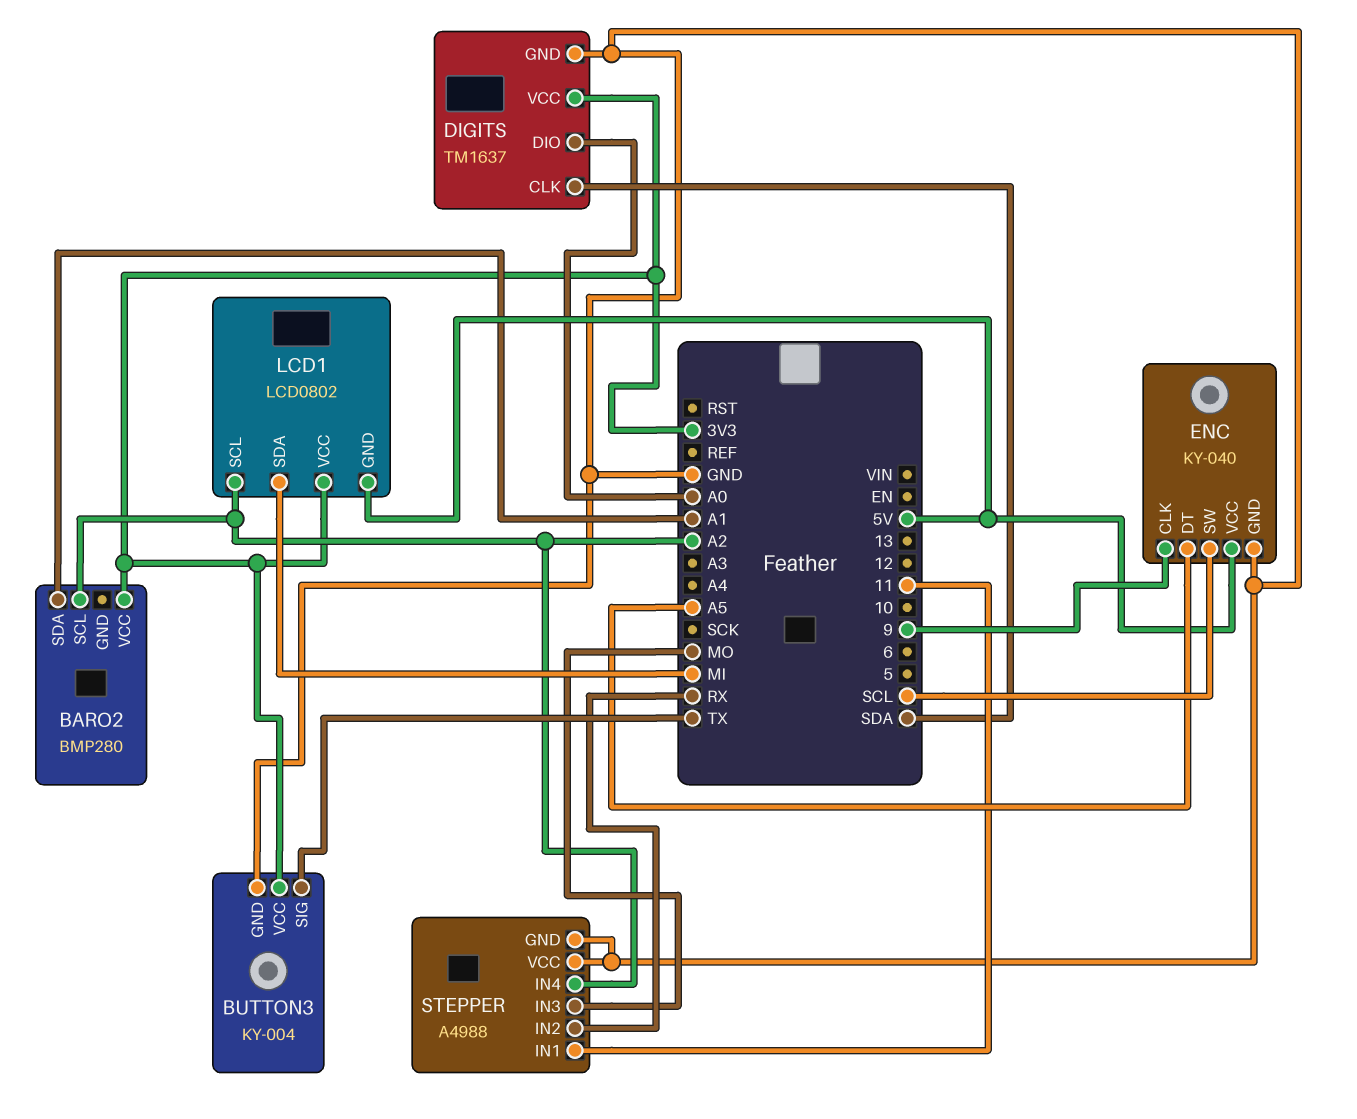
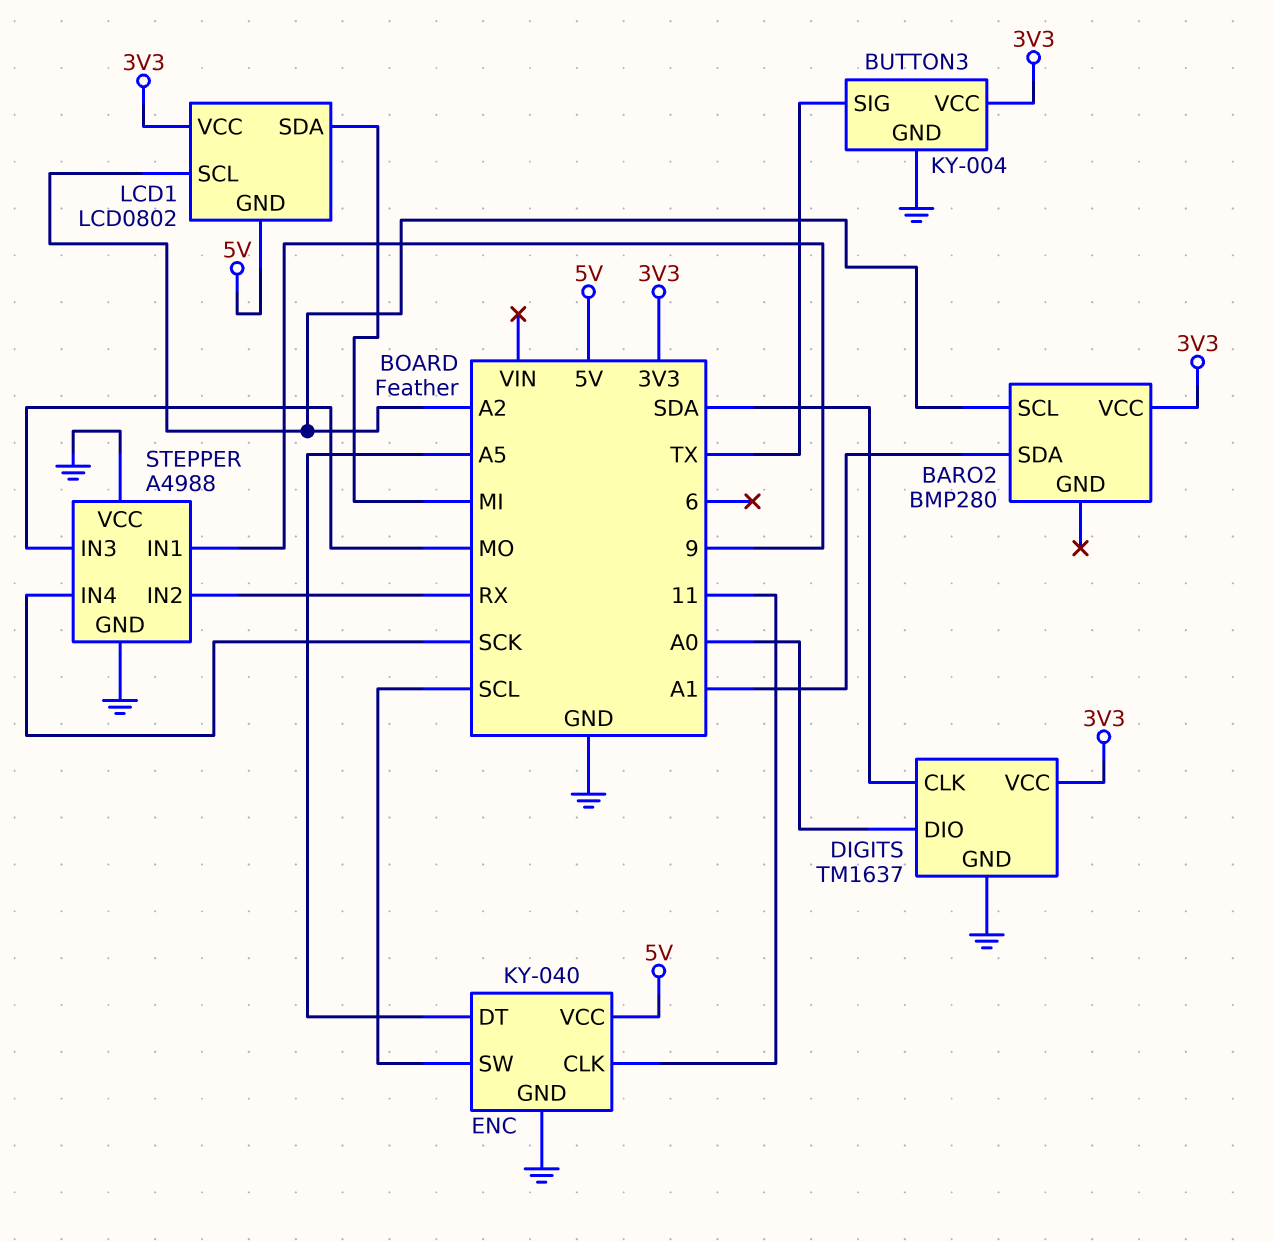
ENC pin CLK: 9 -> 11
STEPPER pin IN1: 11 -> 9
STEPPER pin IN4: A2 -> SCK

